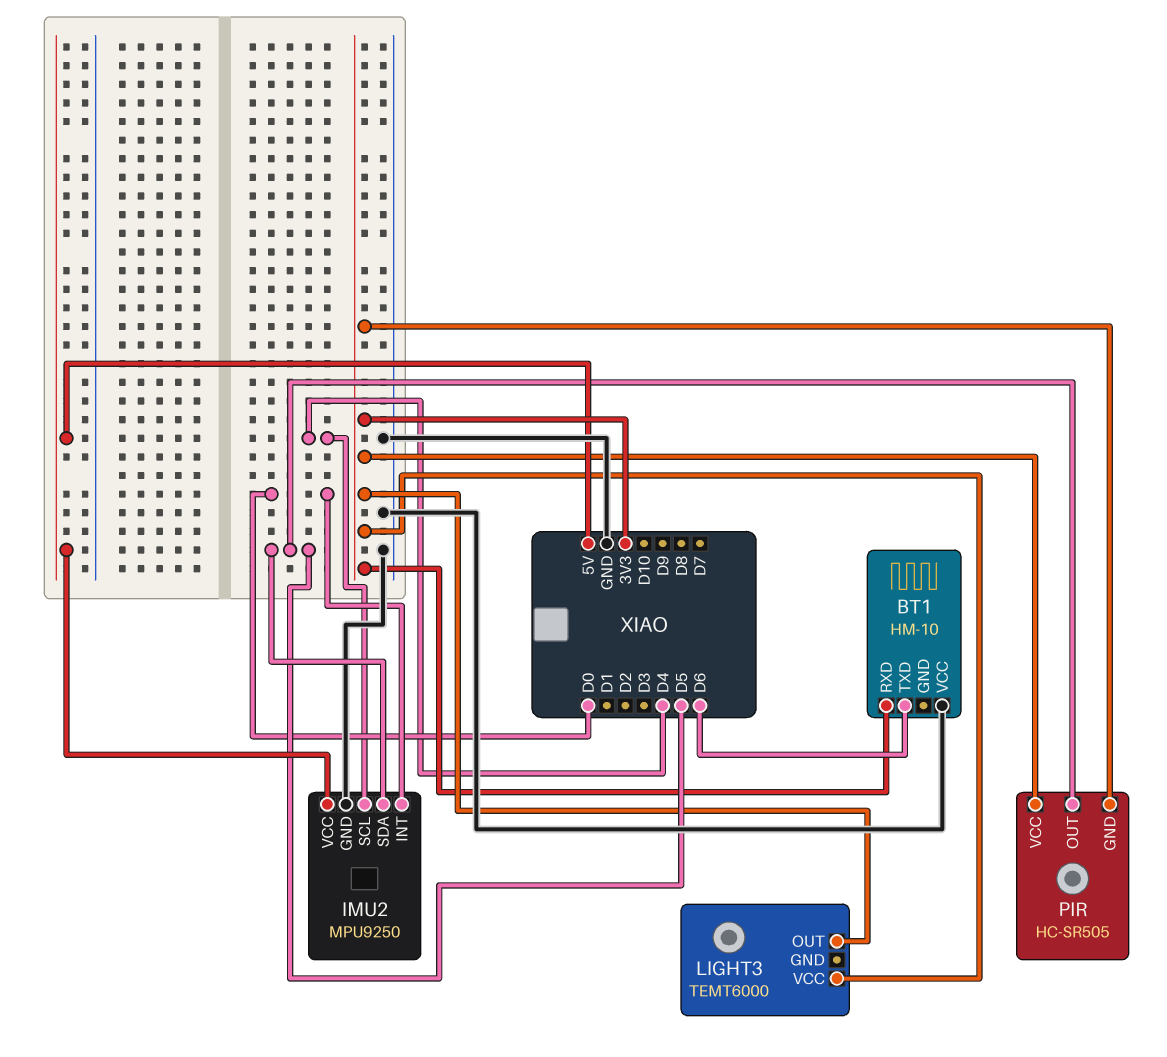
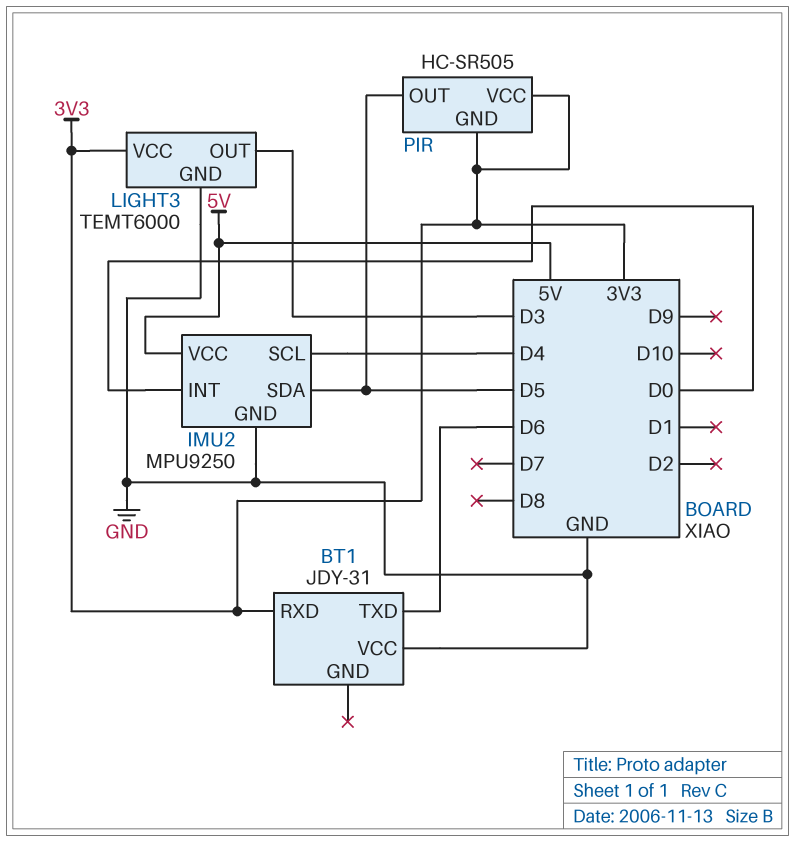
BT1: HM-10 -> JDY-31
LIGHT3 pin GND: none -> GND
LIGHT3 pin OUT: 3V3 -> D3

